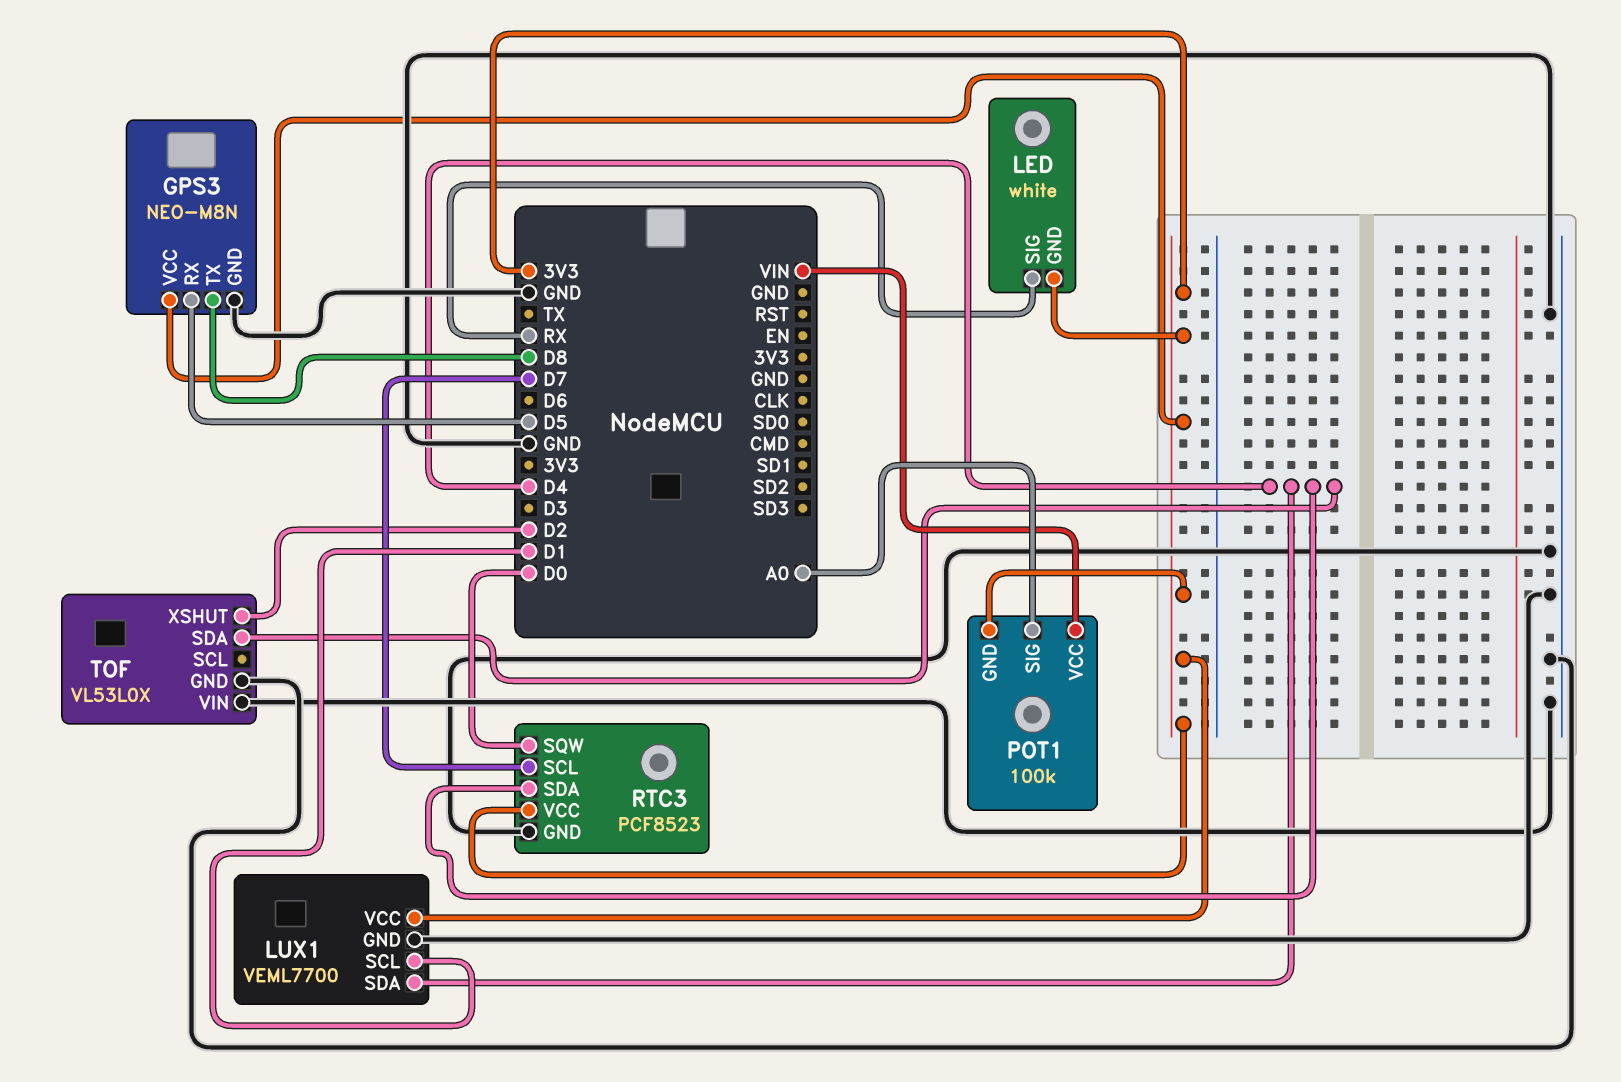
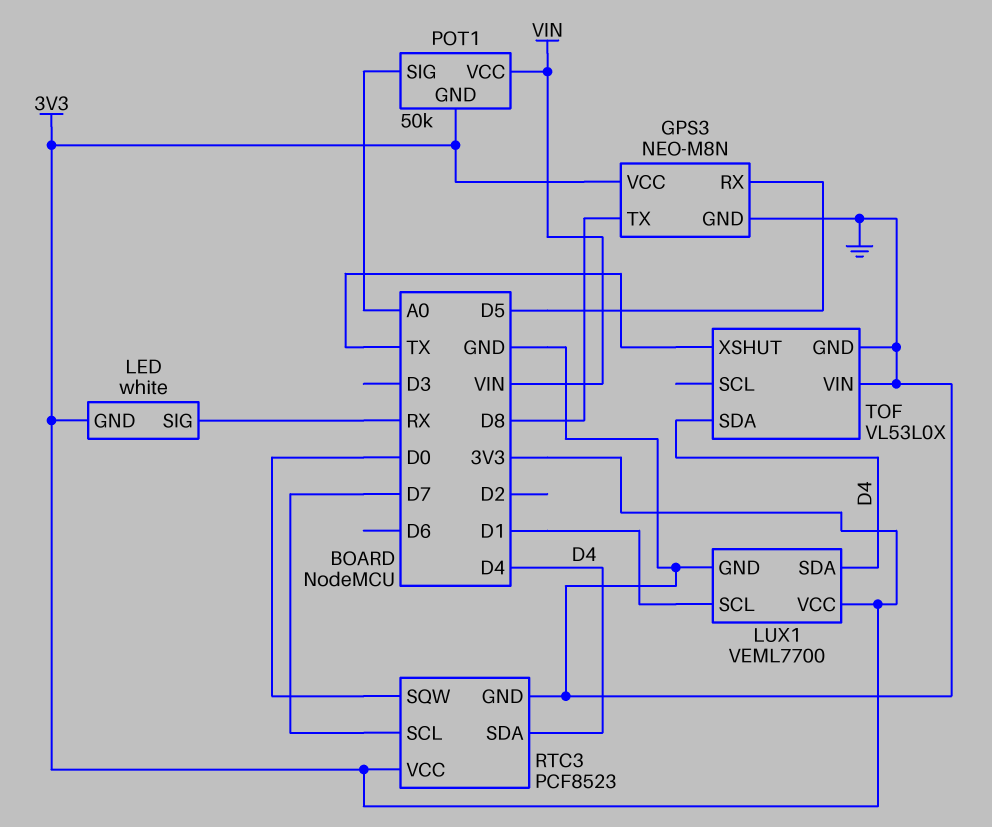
POT1: 100k -> 50k
TOF pin XSHUT: D2 -> TX

